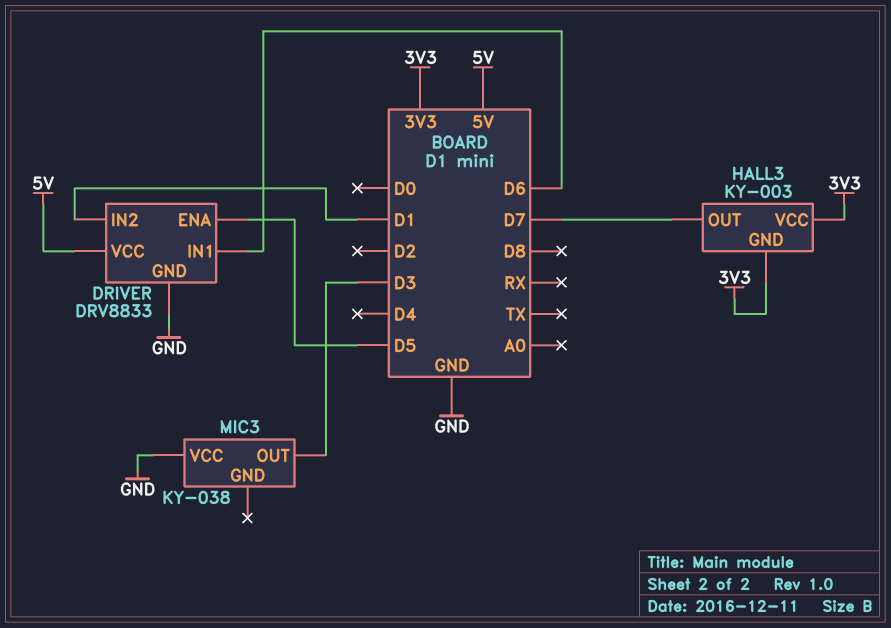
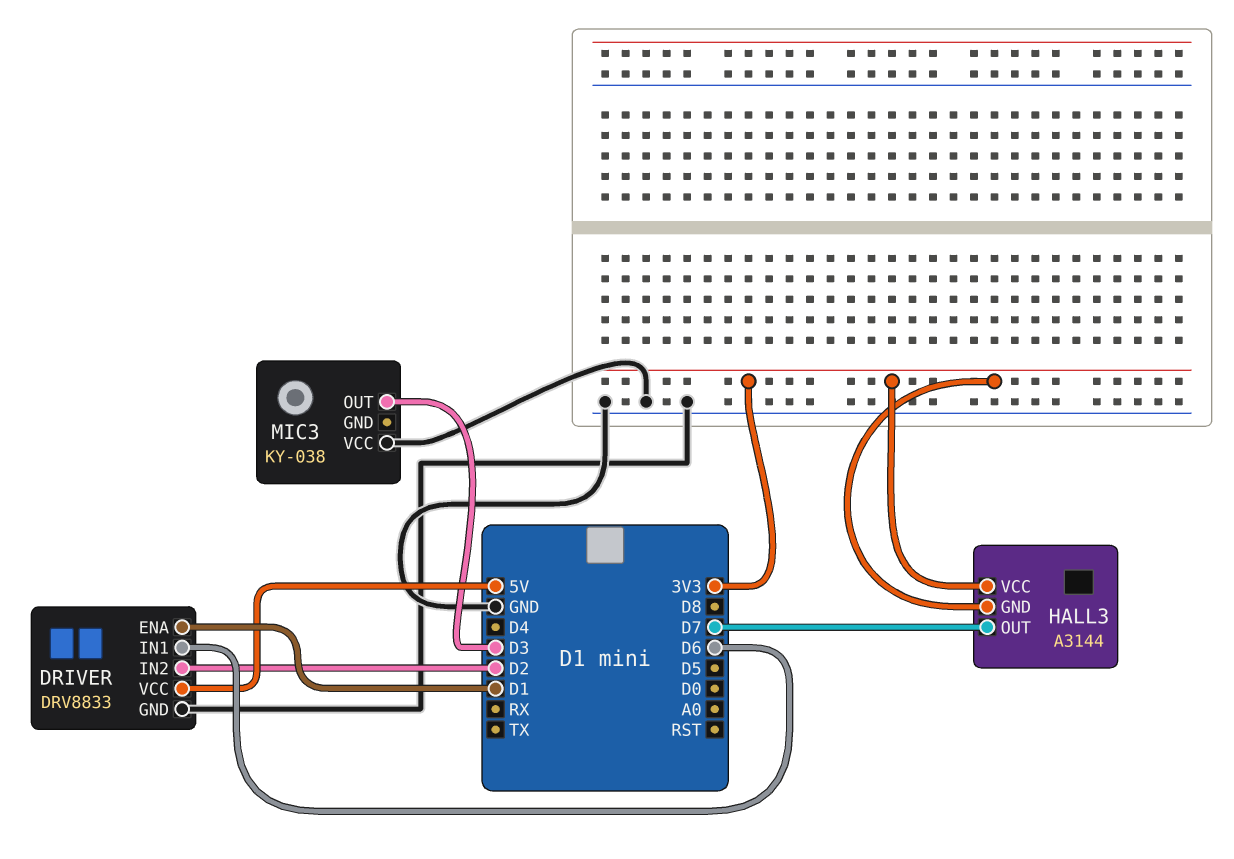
DRIVER pin ENA: D5 -> D1
DRIVER pin IN2: D1 -> D2
HALL3: KY-003 -> A3144

